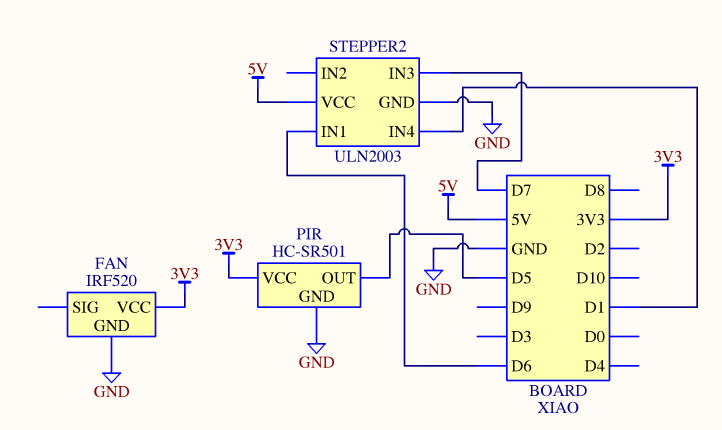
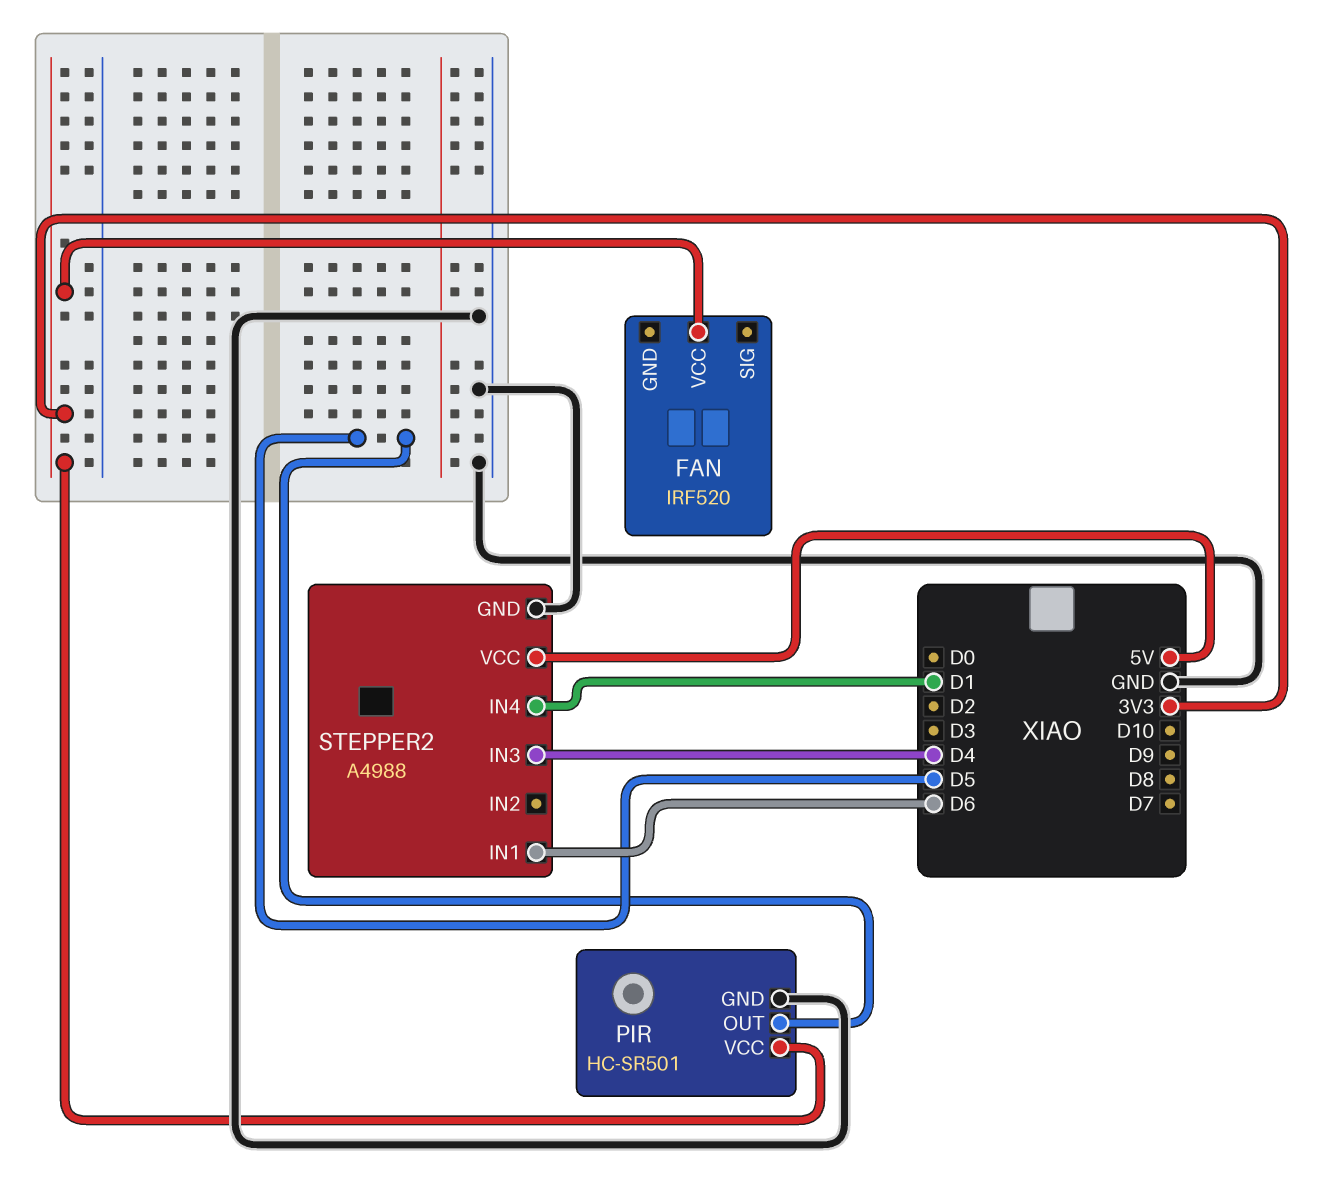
FAN pin GND: GND -> none
STEPPER2: ULN2003 -> A4988
STEPPER2 pin IN3: D7 -> D4

